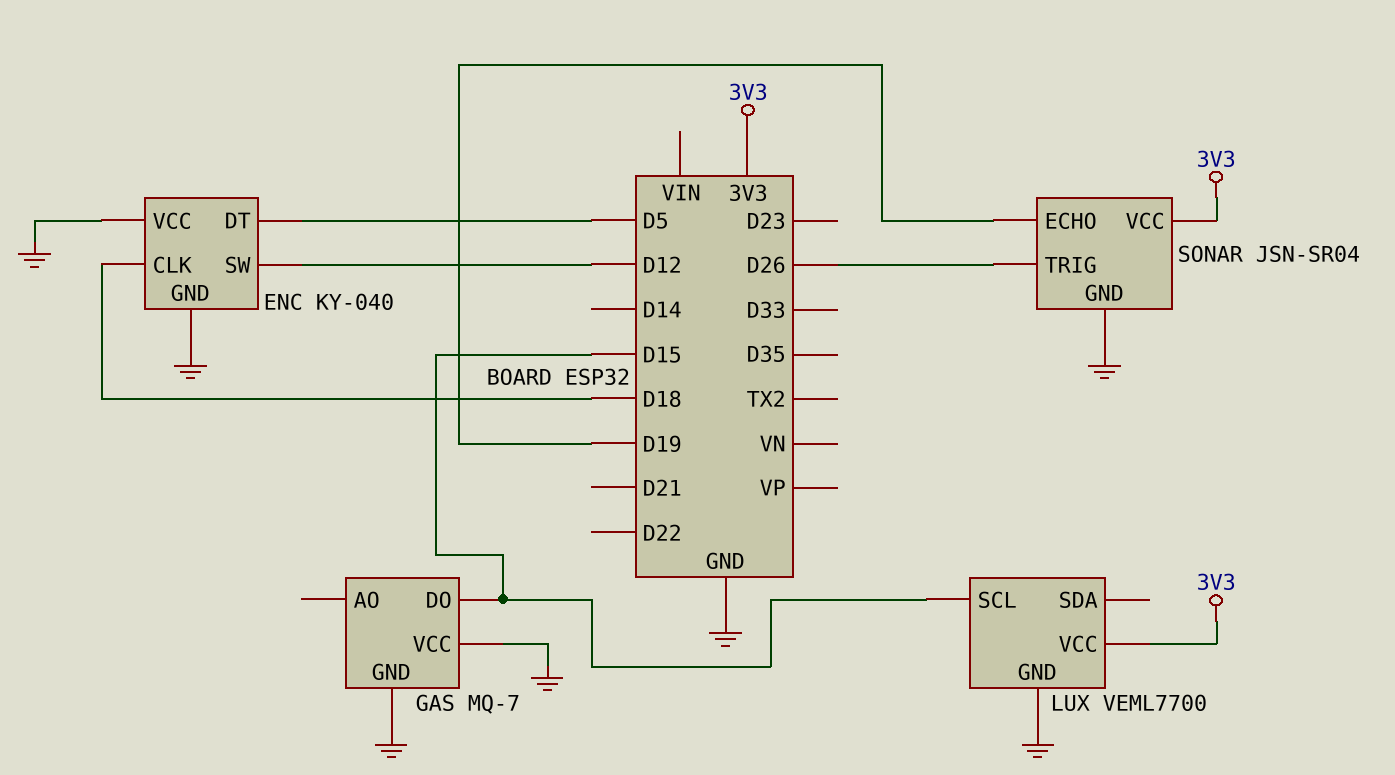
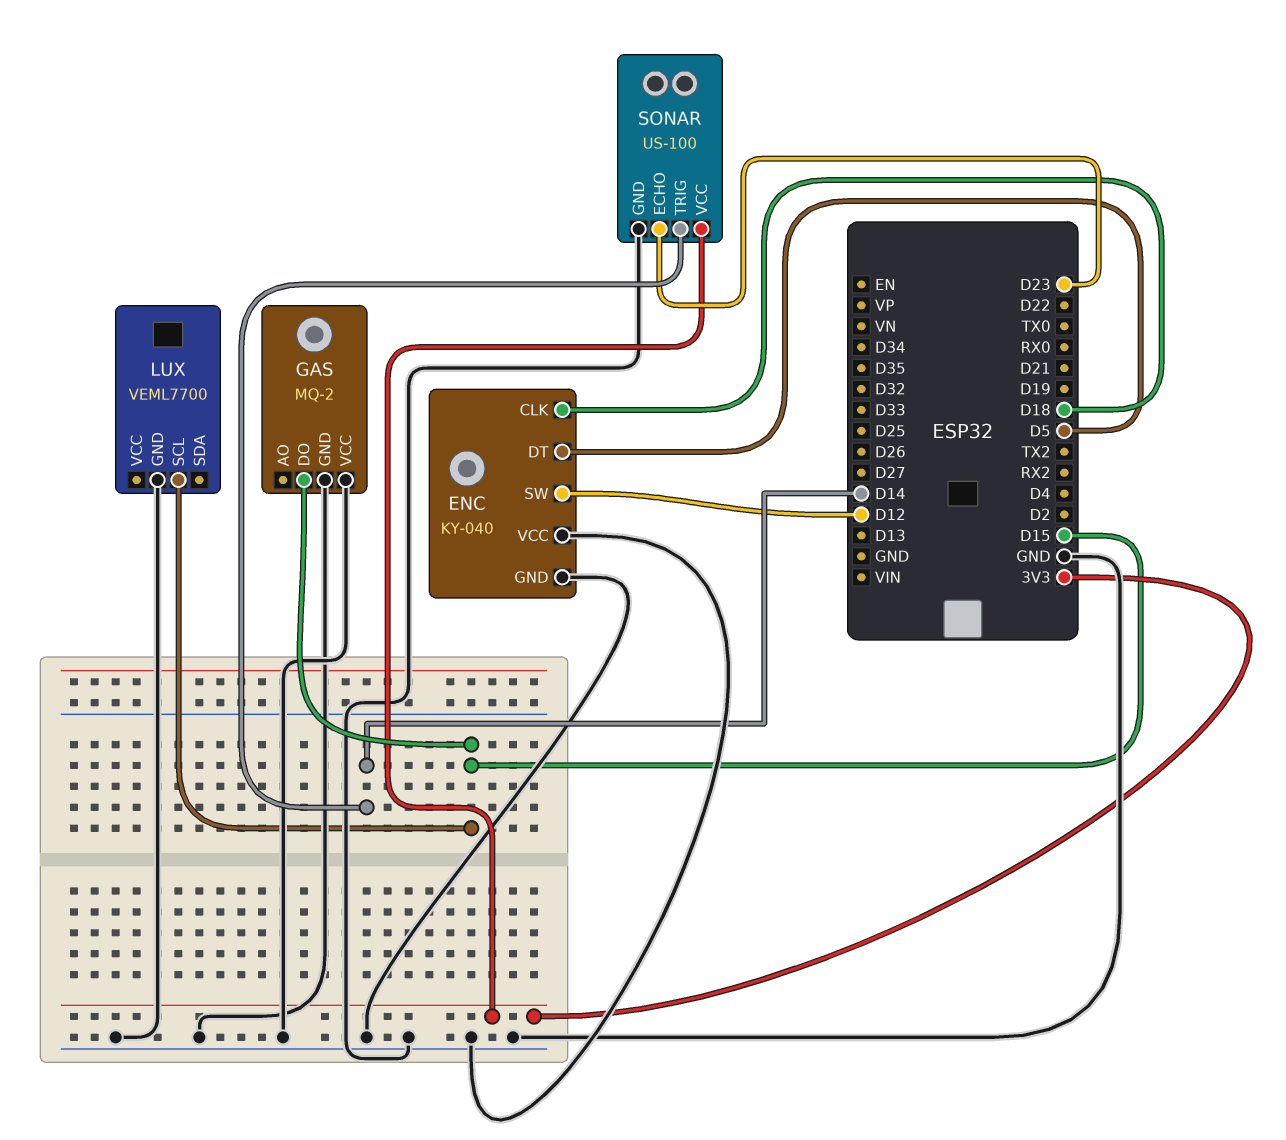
GAS: MQ-7 -> MQ-2
LUX pin VCC: 3V3 -> none
SONAR: JSN-SR04 -> US-100
SONAR pin ECHO: D19 -> D23
SONAR pin TRIG: D26 -> D14

